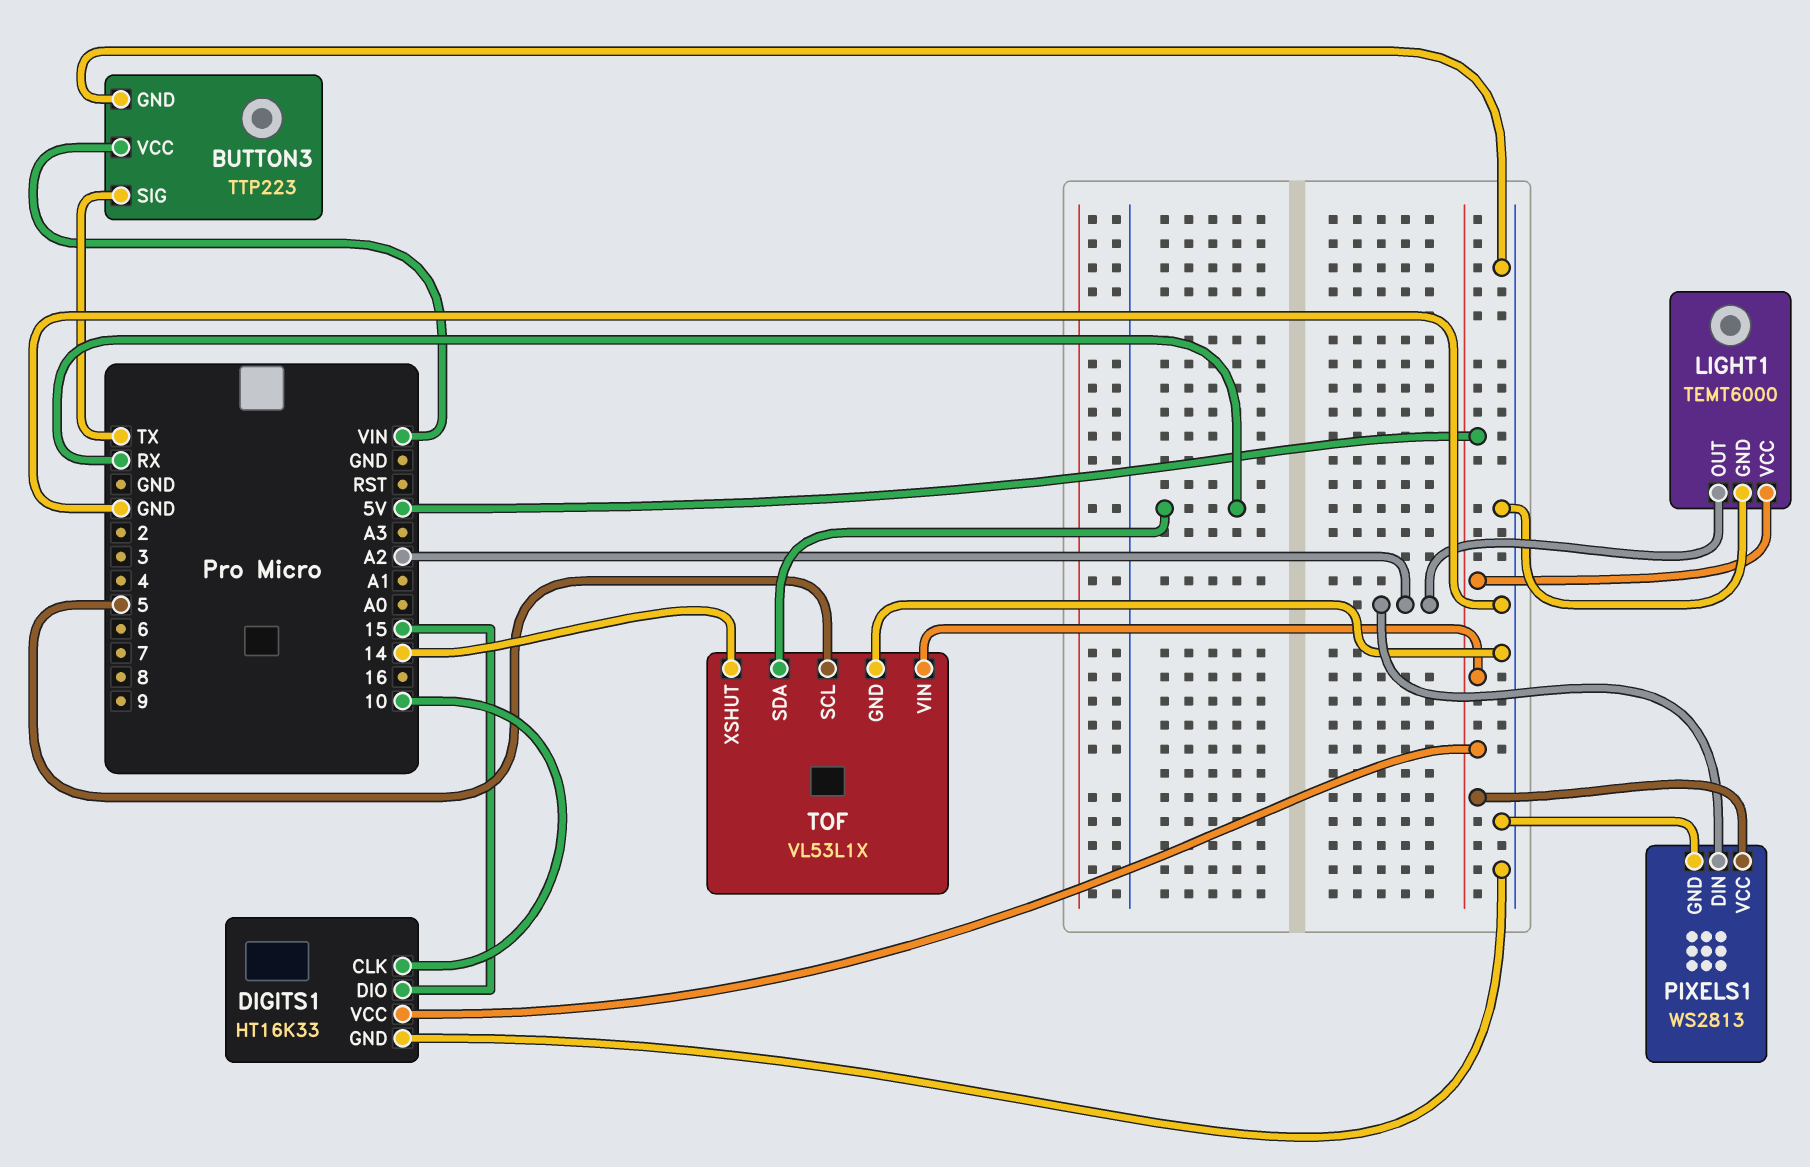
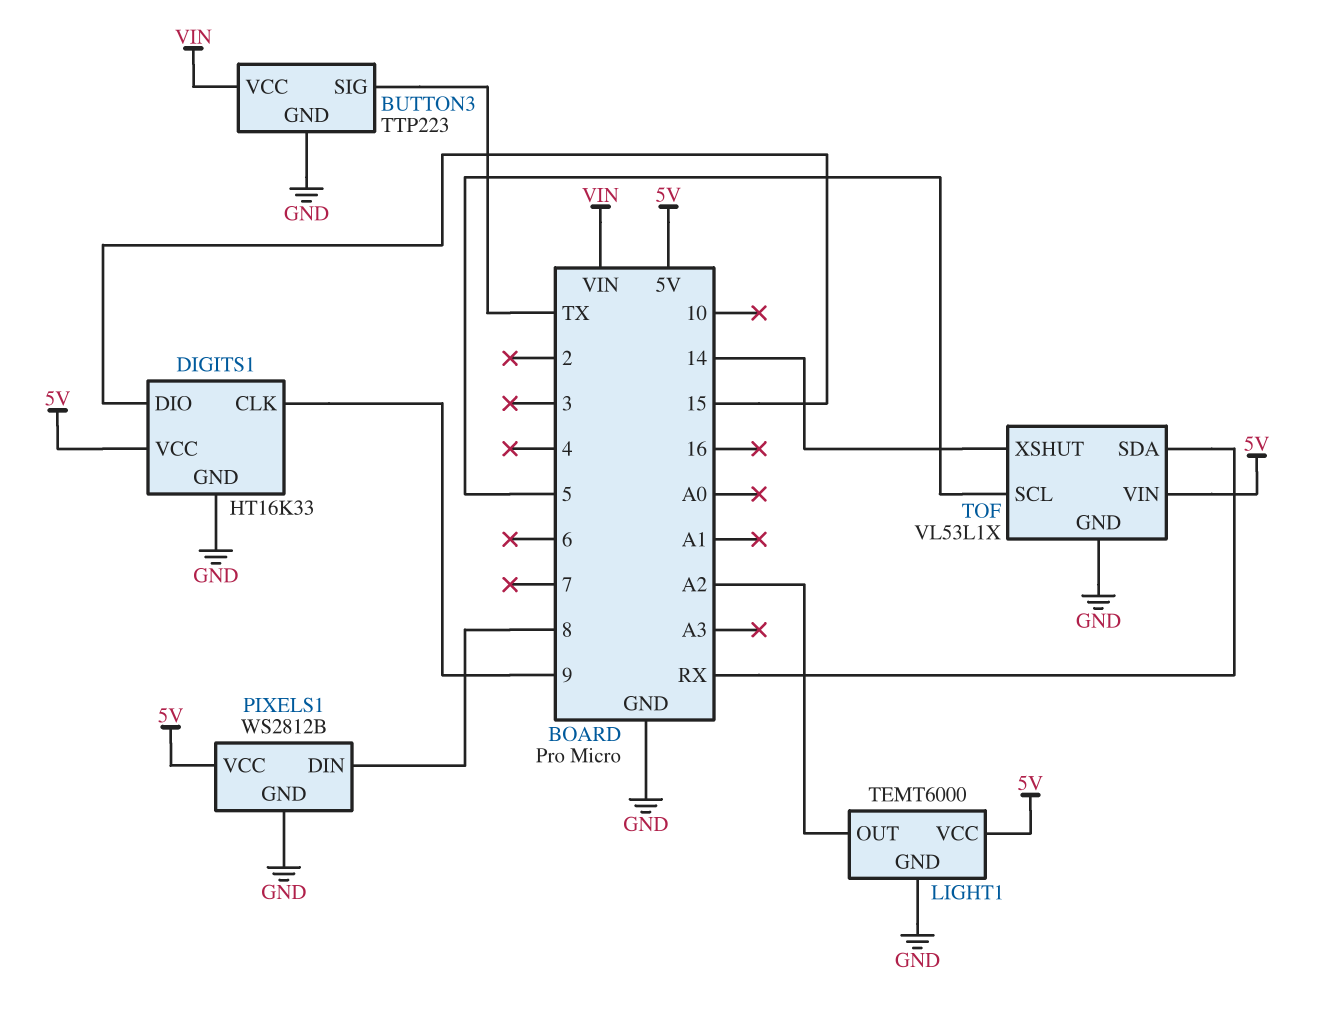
DIGITS1 pin CLK: 10 -> 9
PIXELS1: WS2813 -> WS2812B
PIXELS1 pin DIN: A2 -> 8

